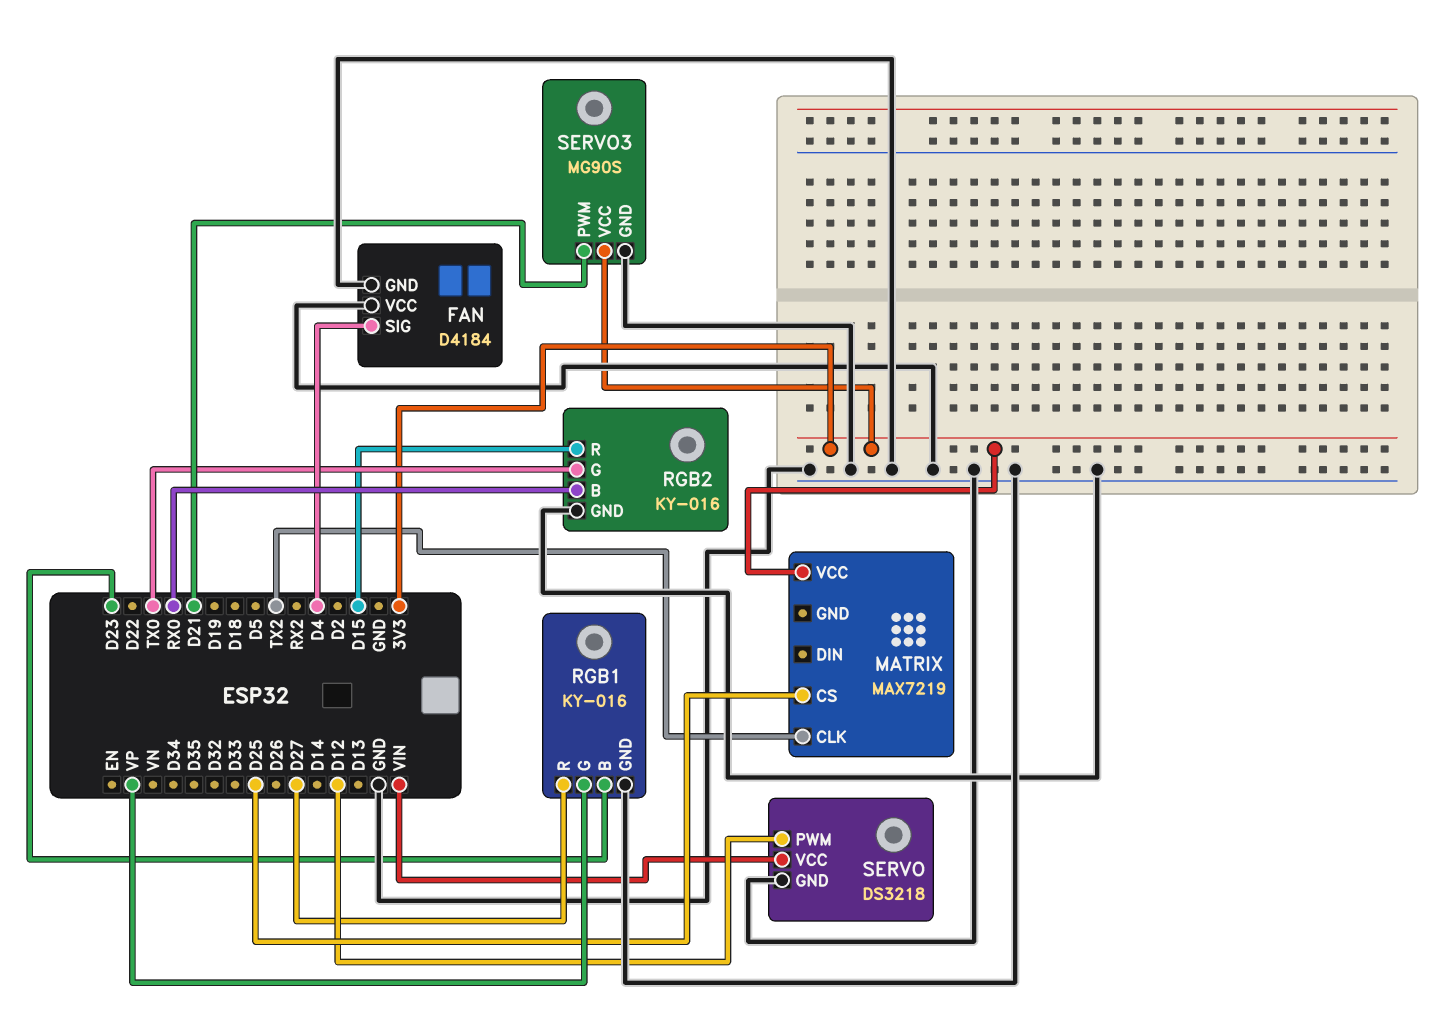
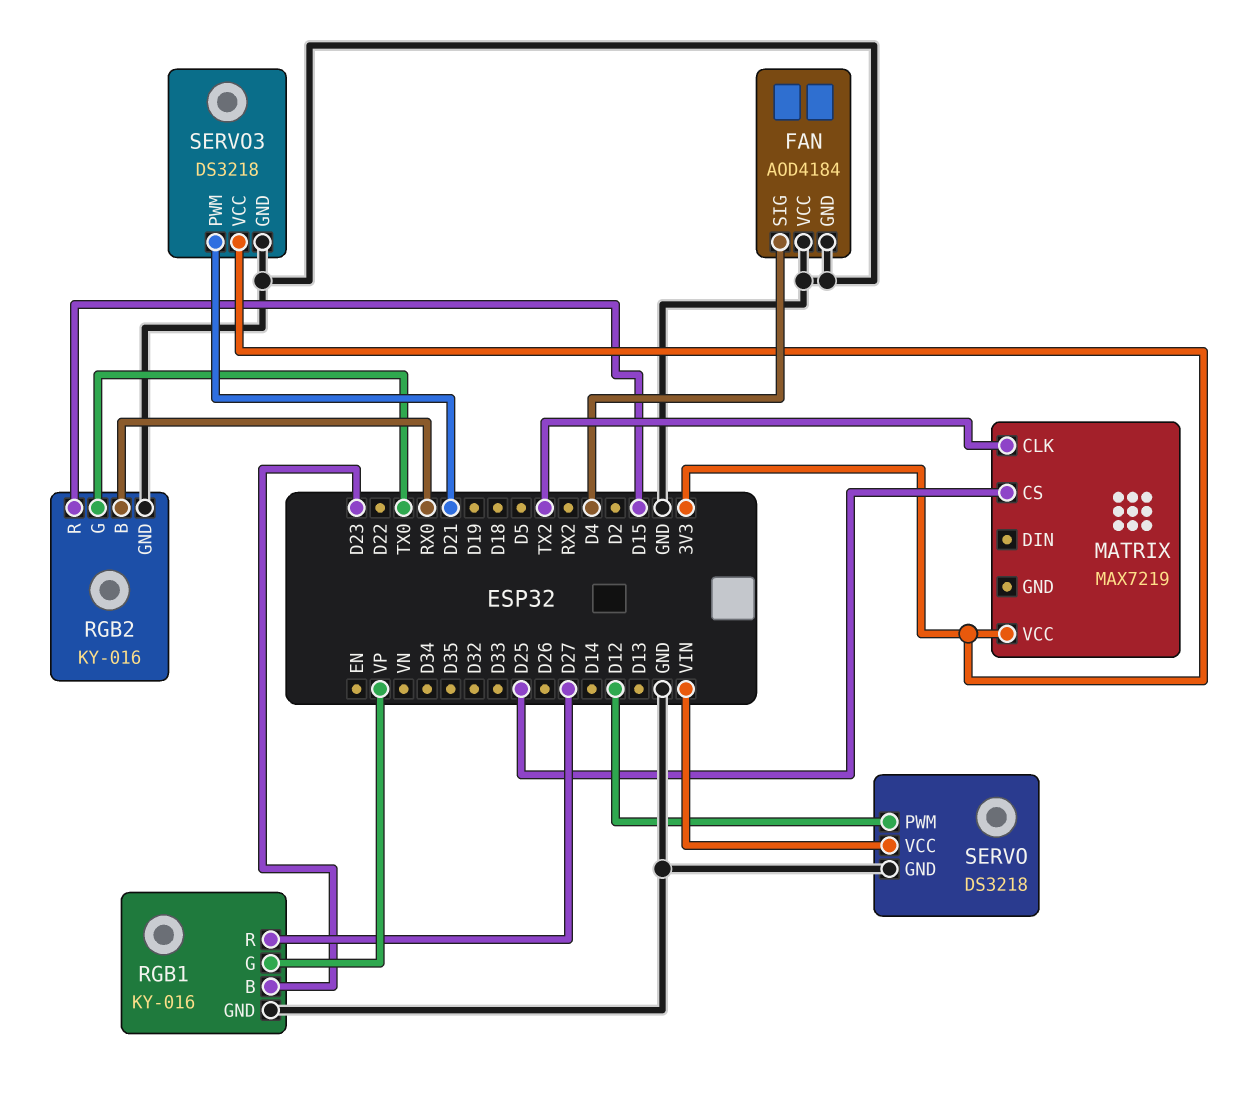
FAN: D4184 -> AOD4184
SERVO3: MG90S -> DS3218

